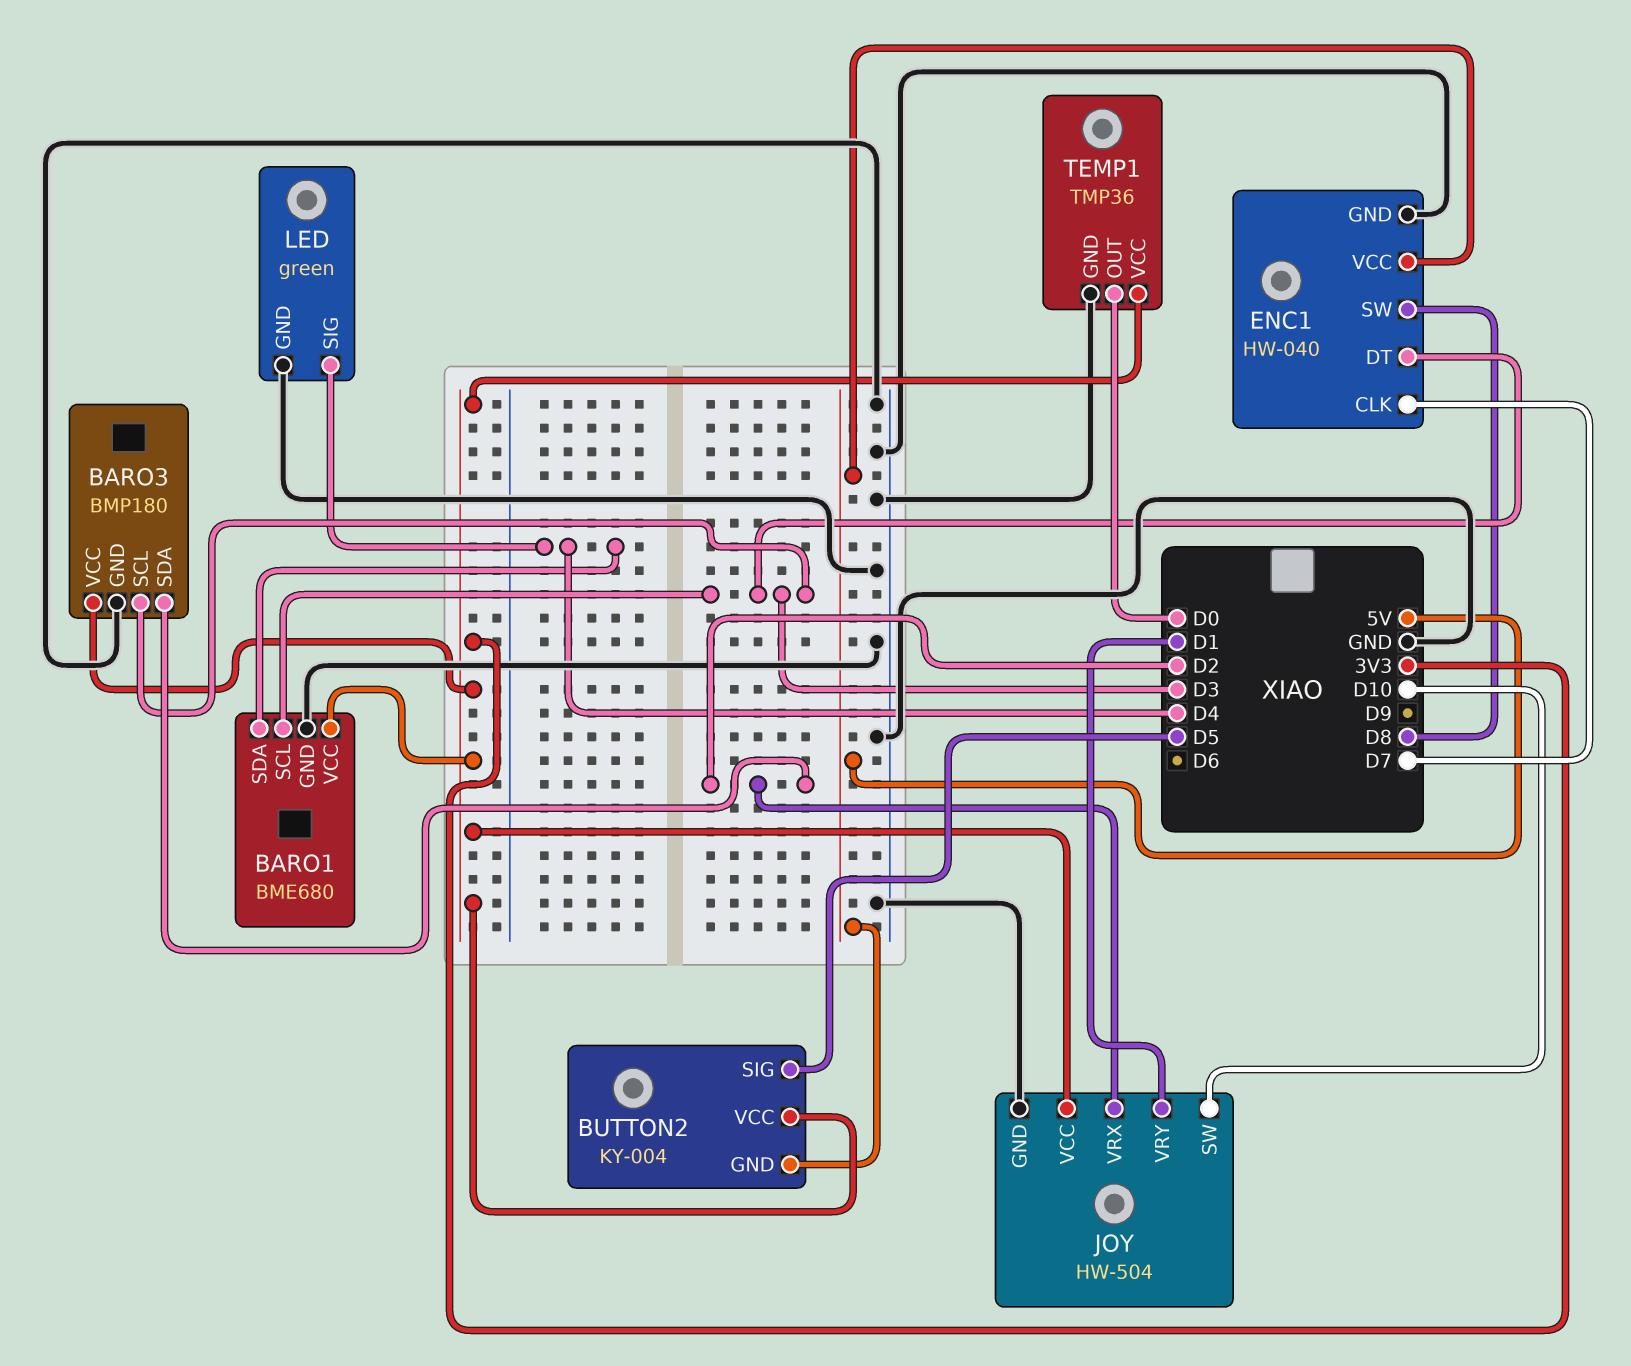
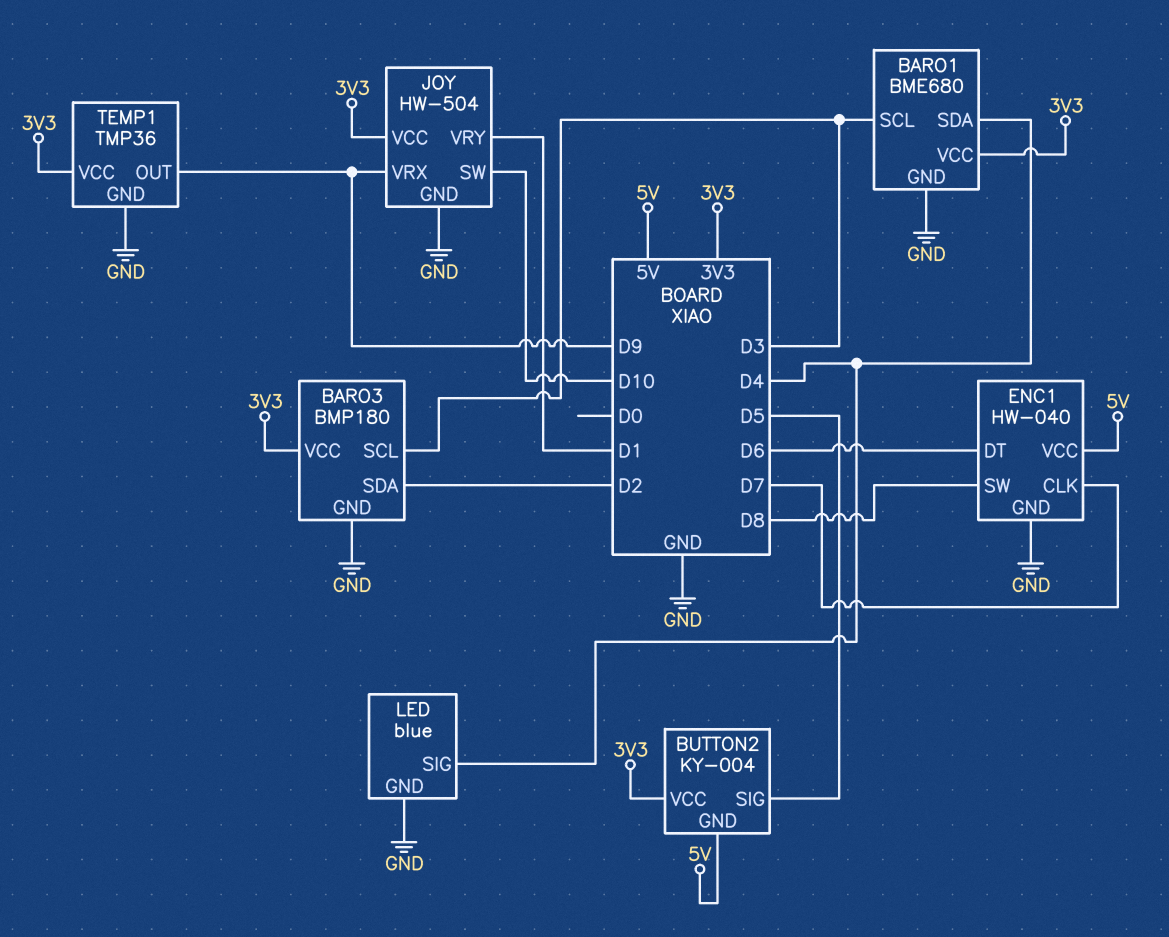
ENC1 pin DT: D3 -> D6
JOY pin VRX: D2 -> D9
LED: green -> blue
TEMP1 pin OUT: D0 -> D9

